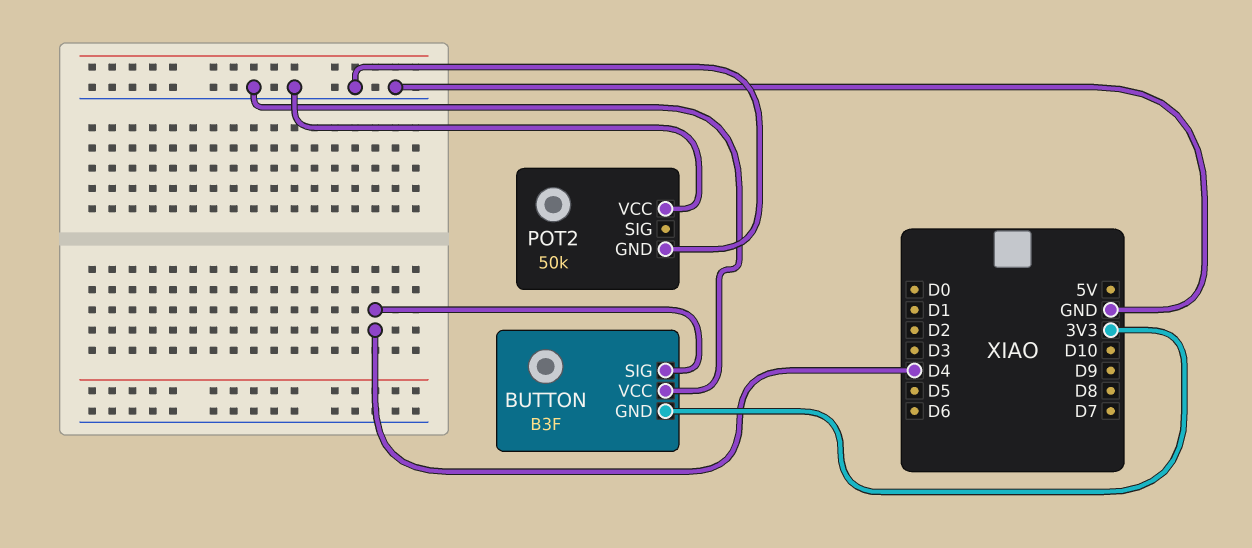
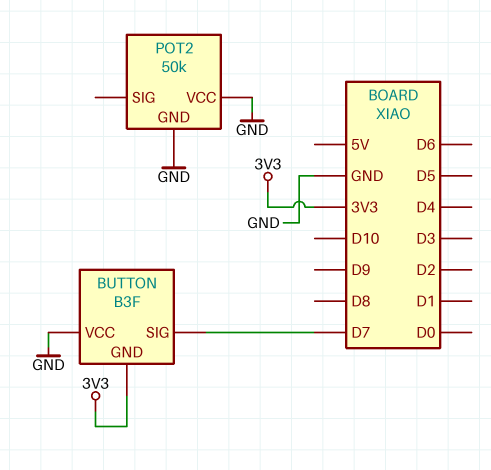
BUTTON pin SIG: D4 -> D7

